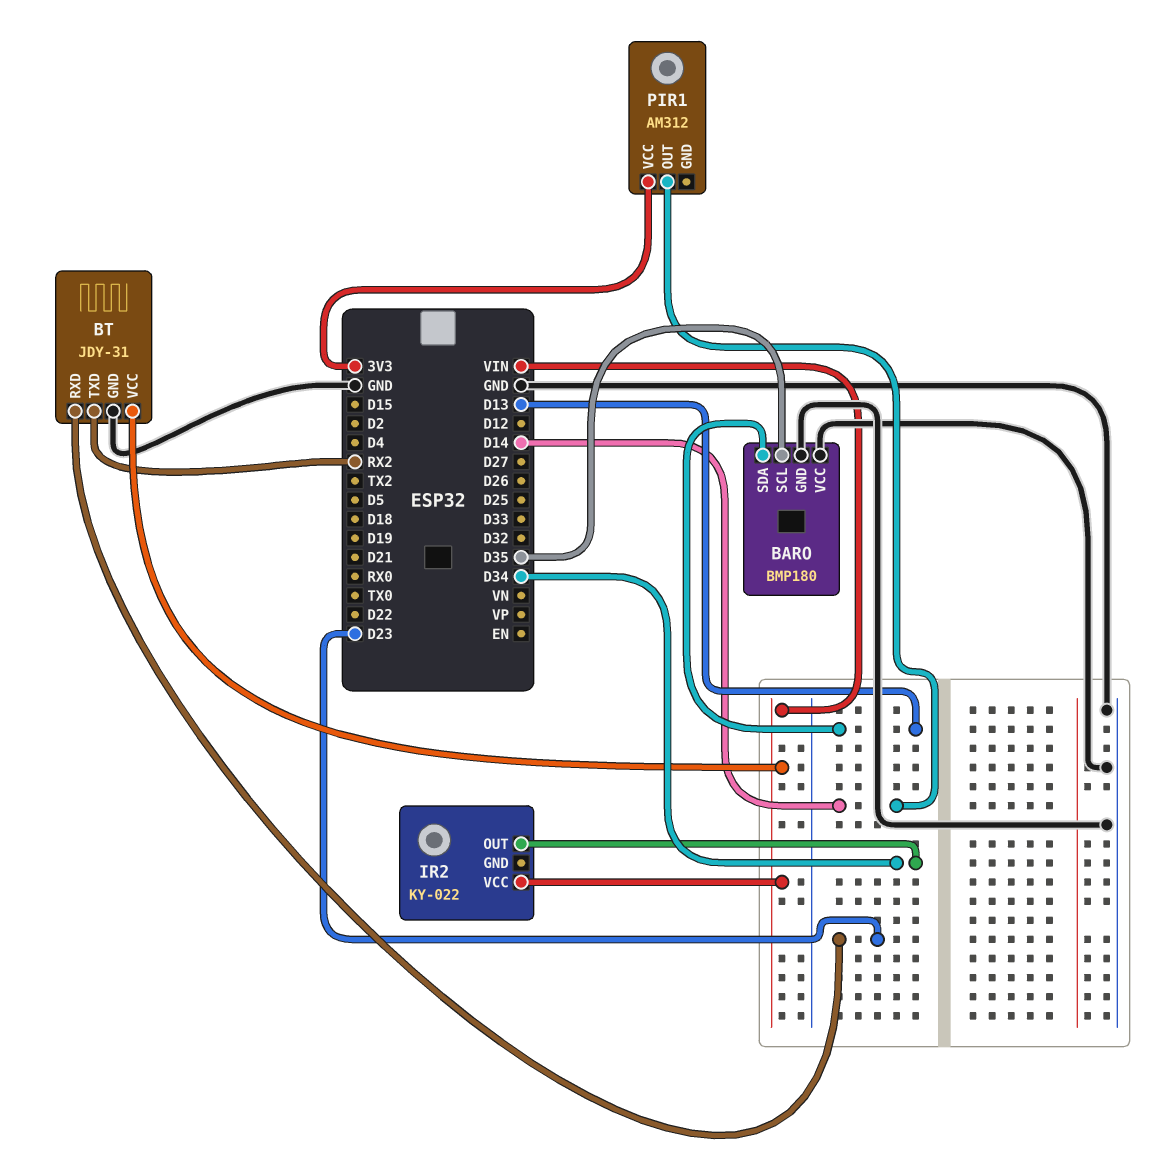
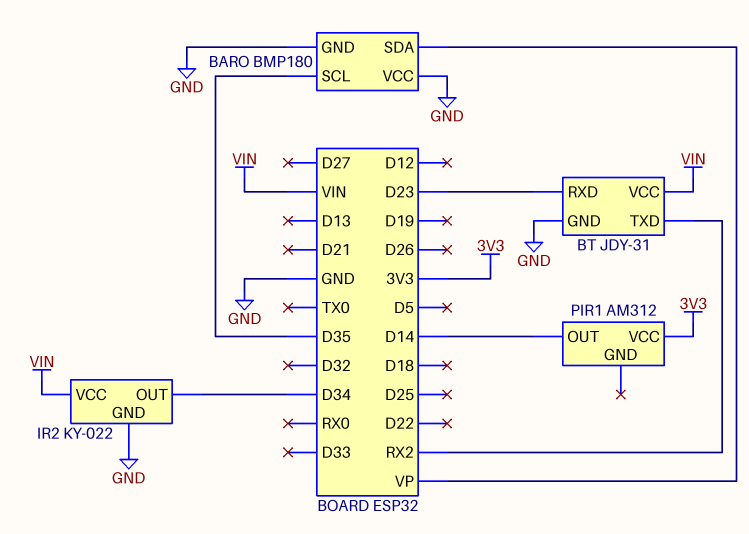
BARO pin SDA: D13 -> VP
IR2 pin GND: none -> GND

